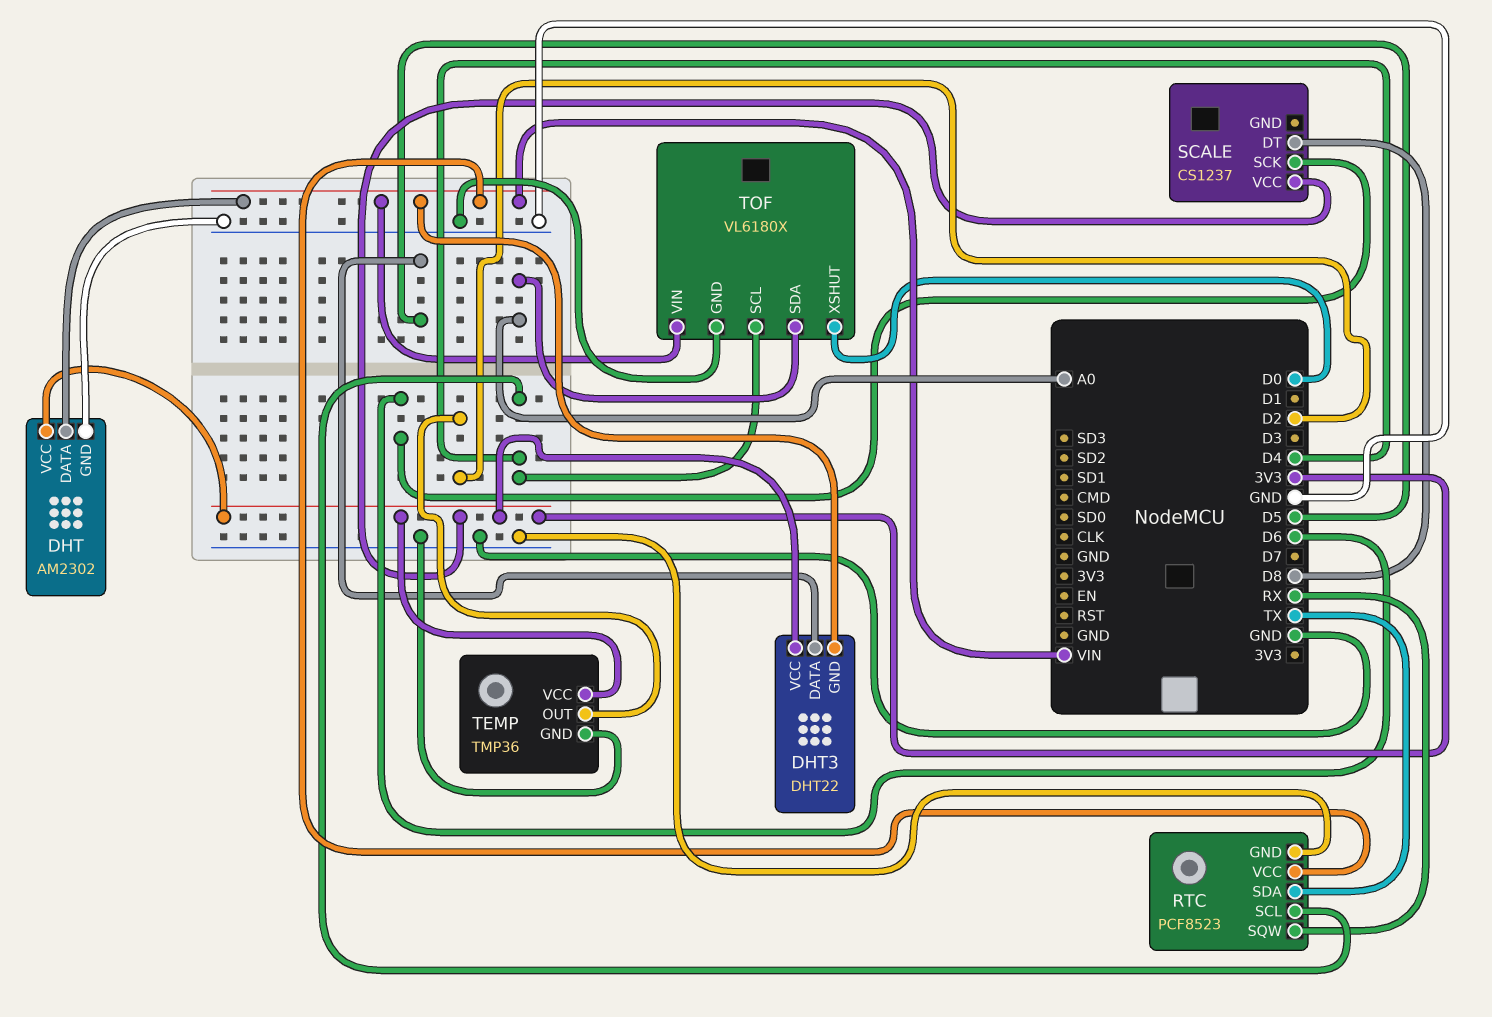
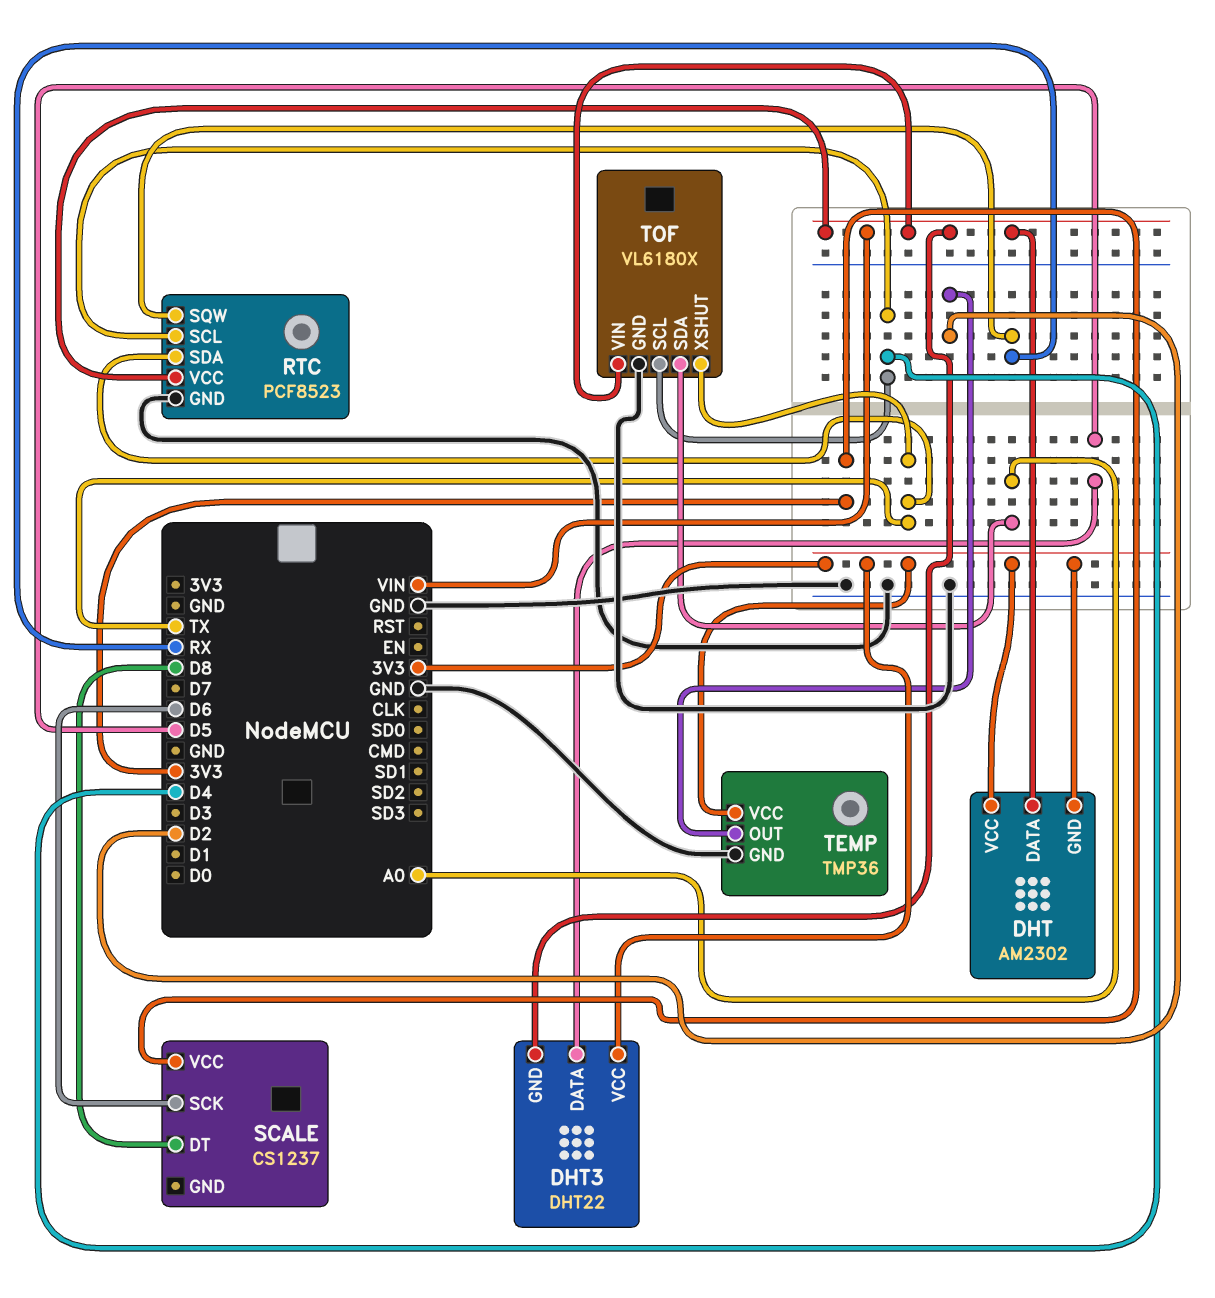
DHT pin GND: GND -> 3V3
TOF pin XSHUT: D0 -> TX

